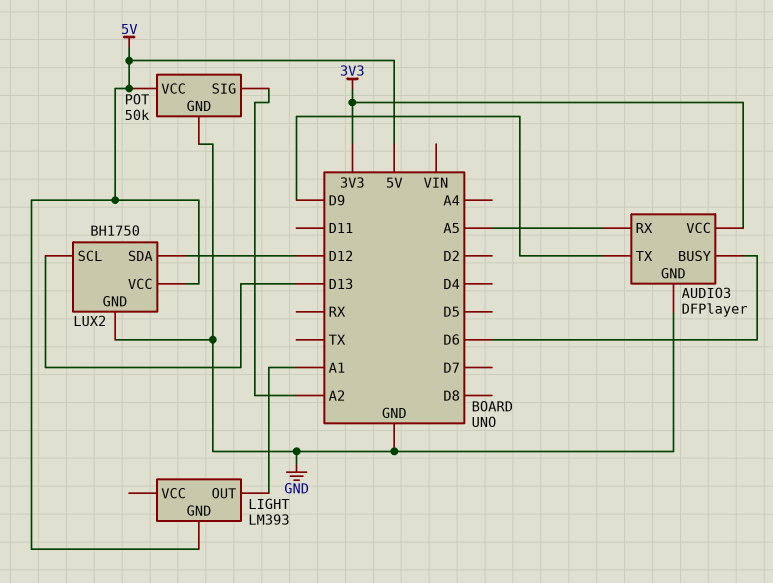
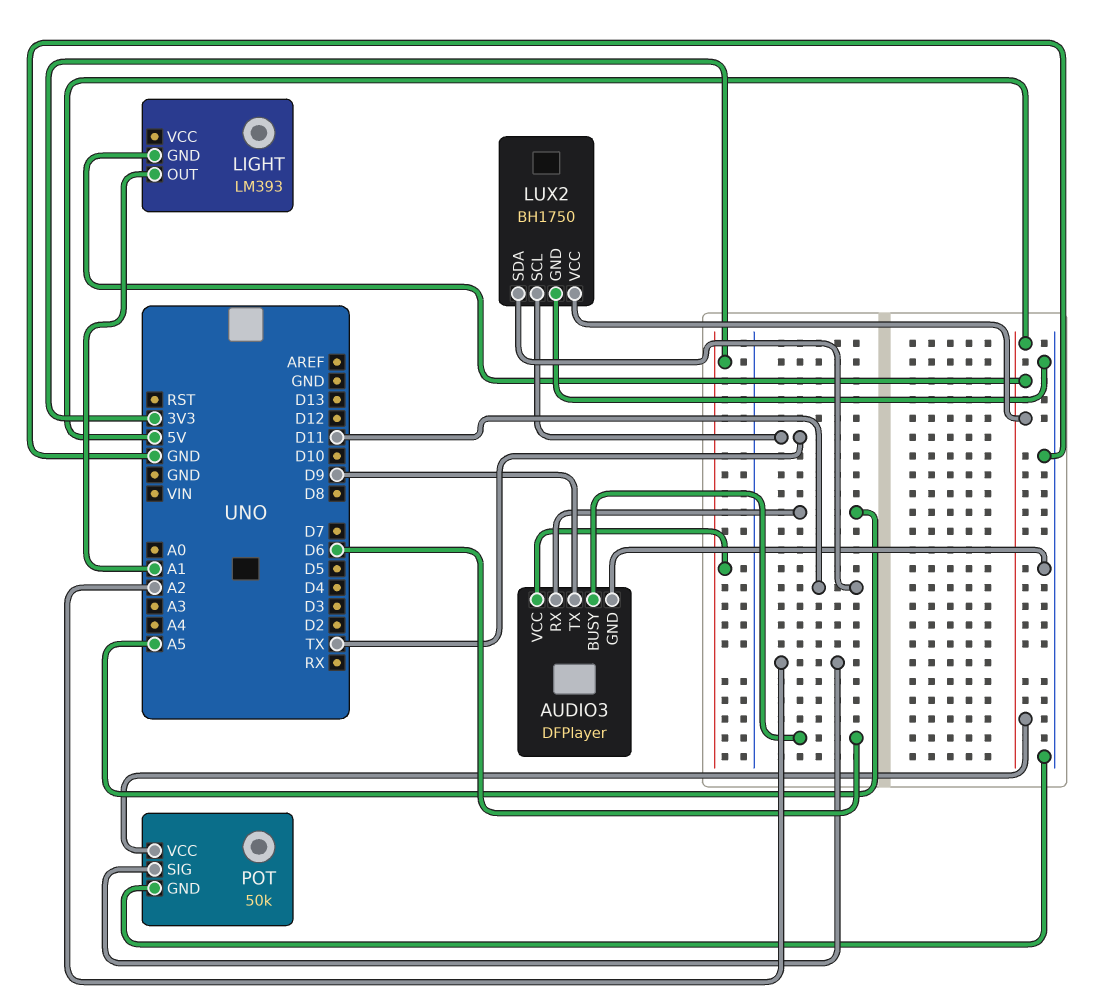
LUX2 pin SCL: D13 -> TX
LUX2 pin SDA: D12 -> D11

